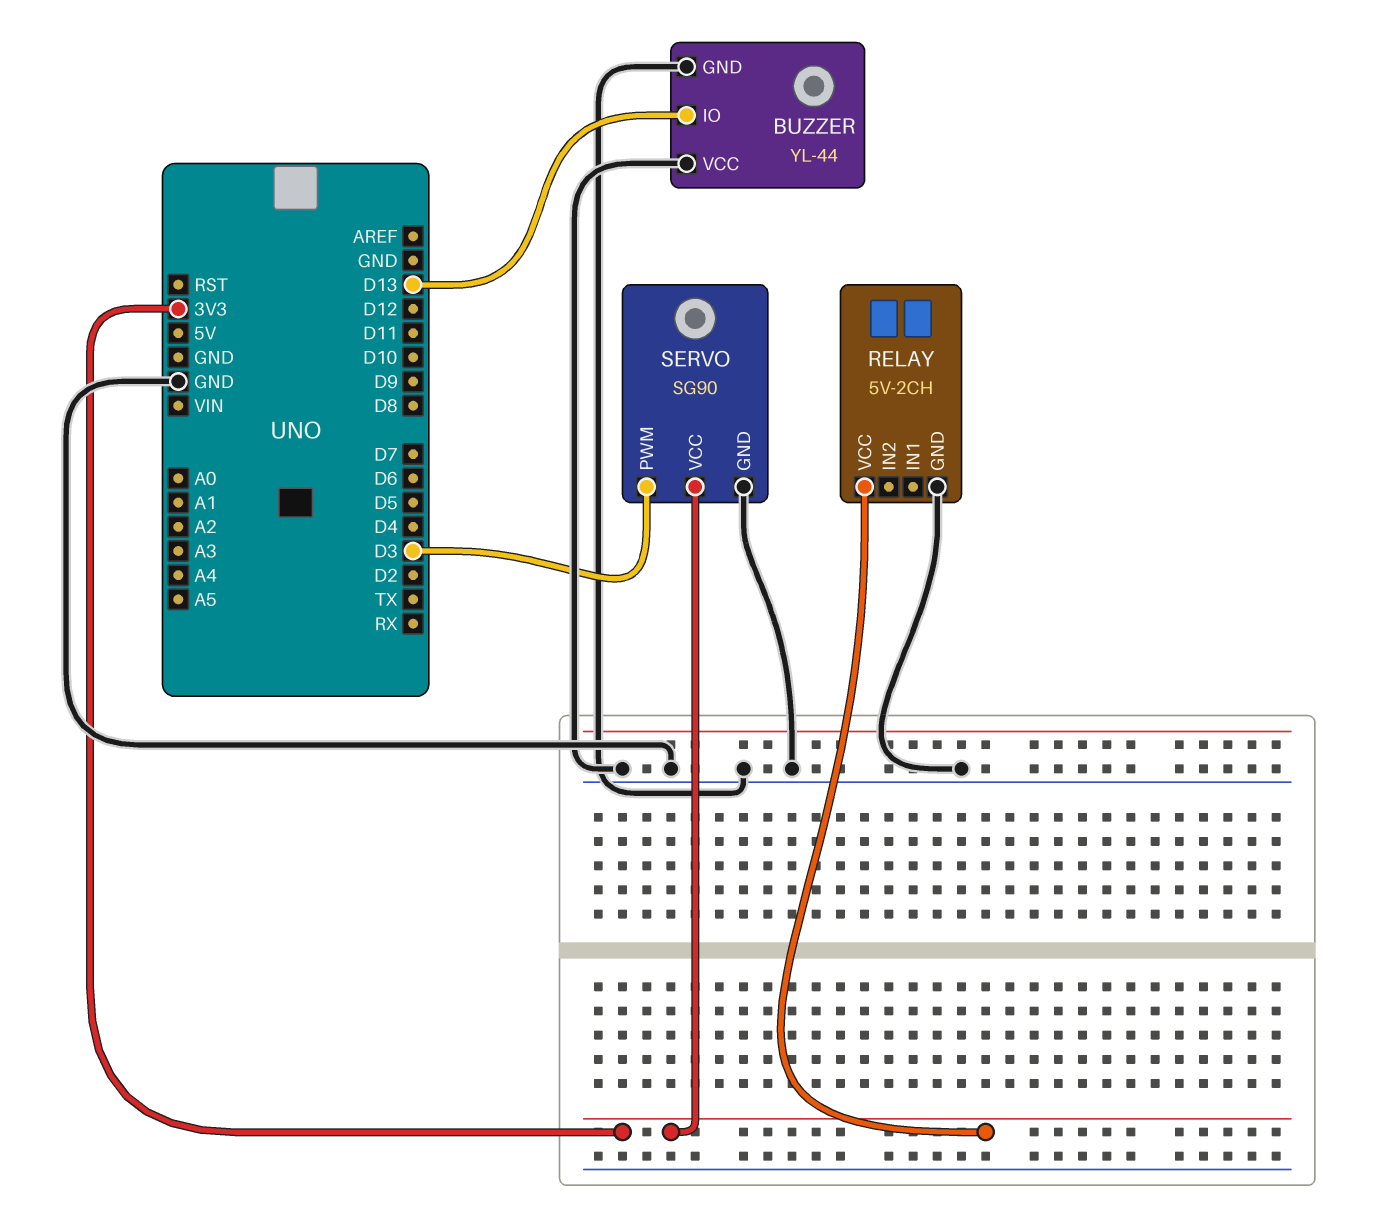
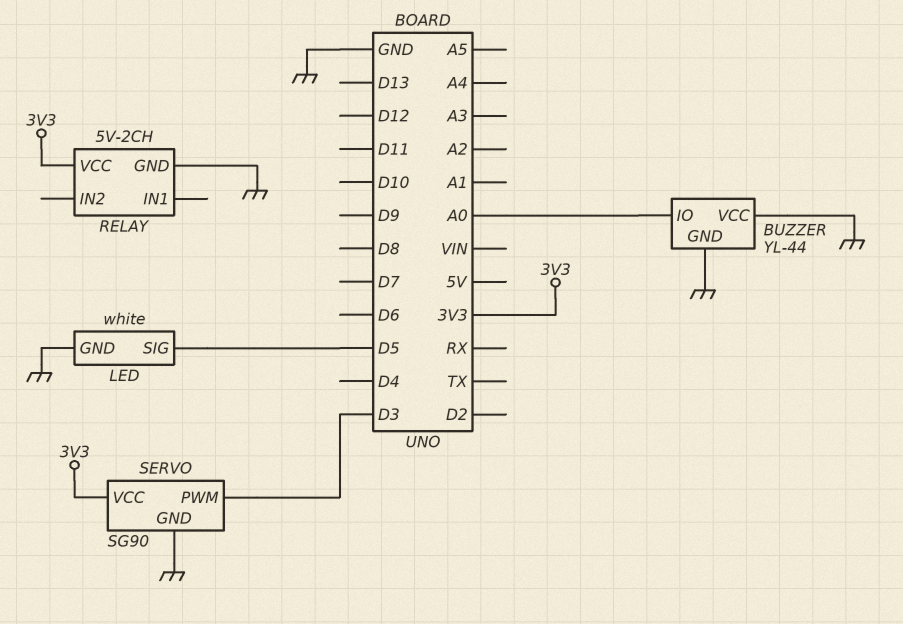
BUZZER pin IO: D13 -> A0
LED: none -> white
LED pin GND: none -> GND
LED pin SIG: none -> D5

